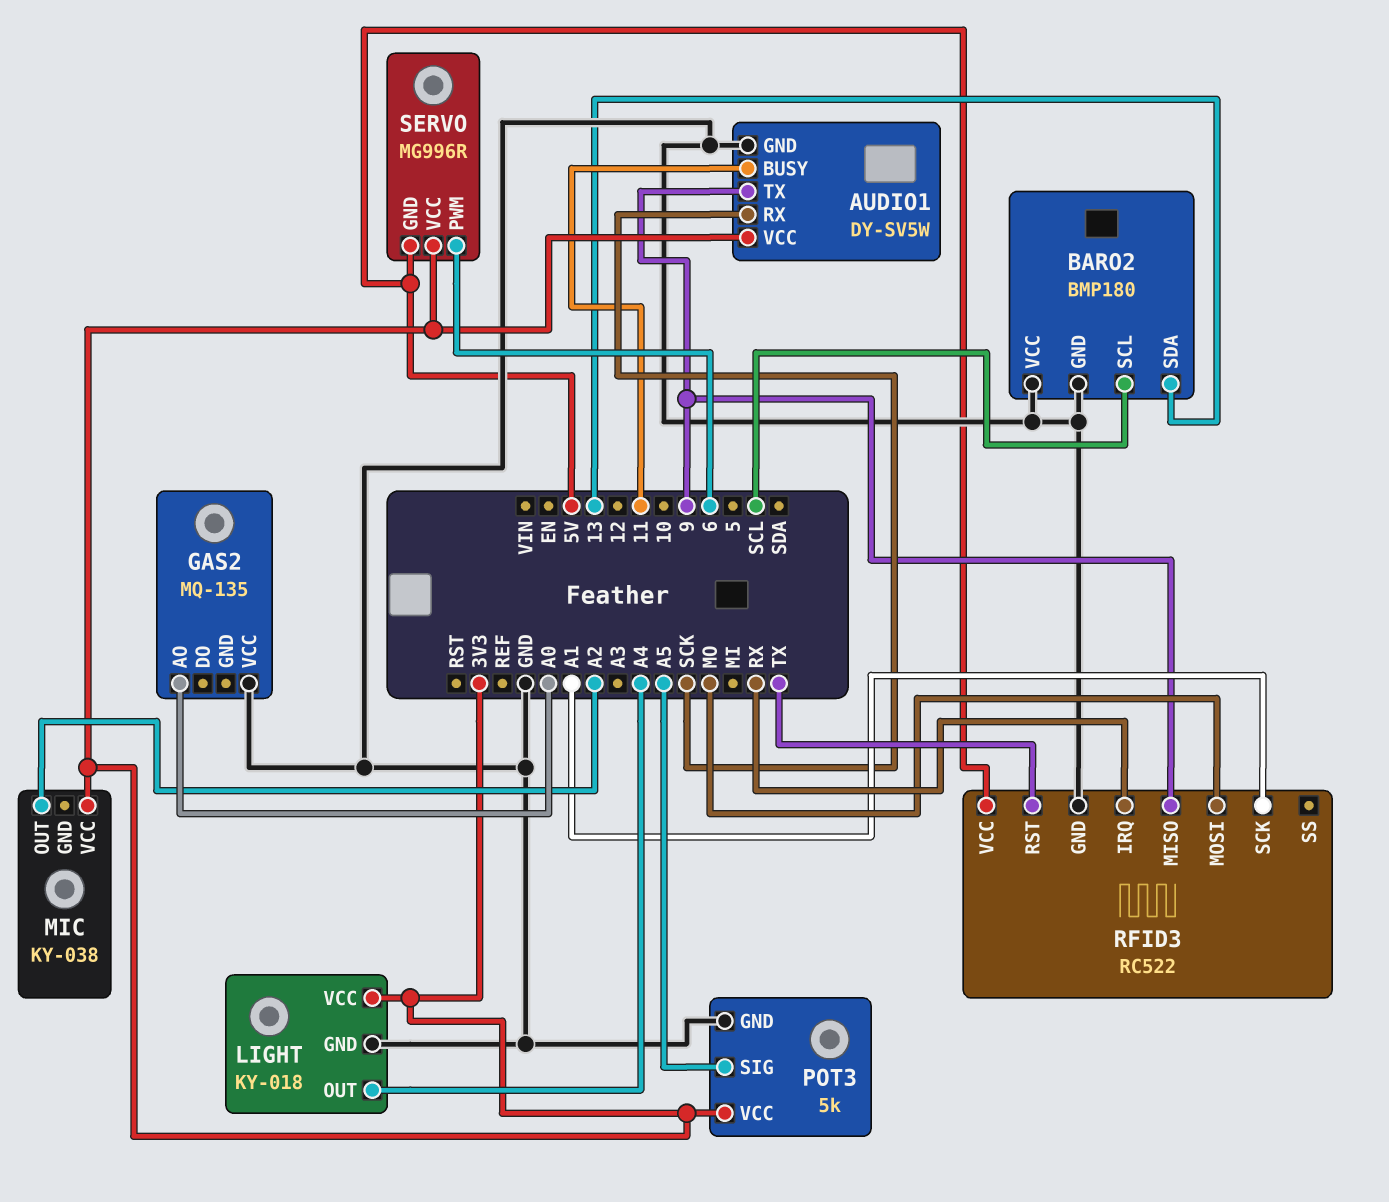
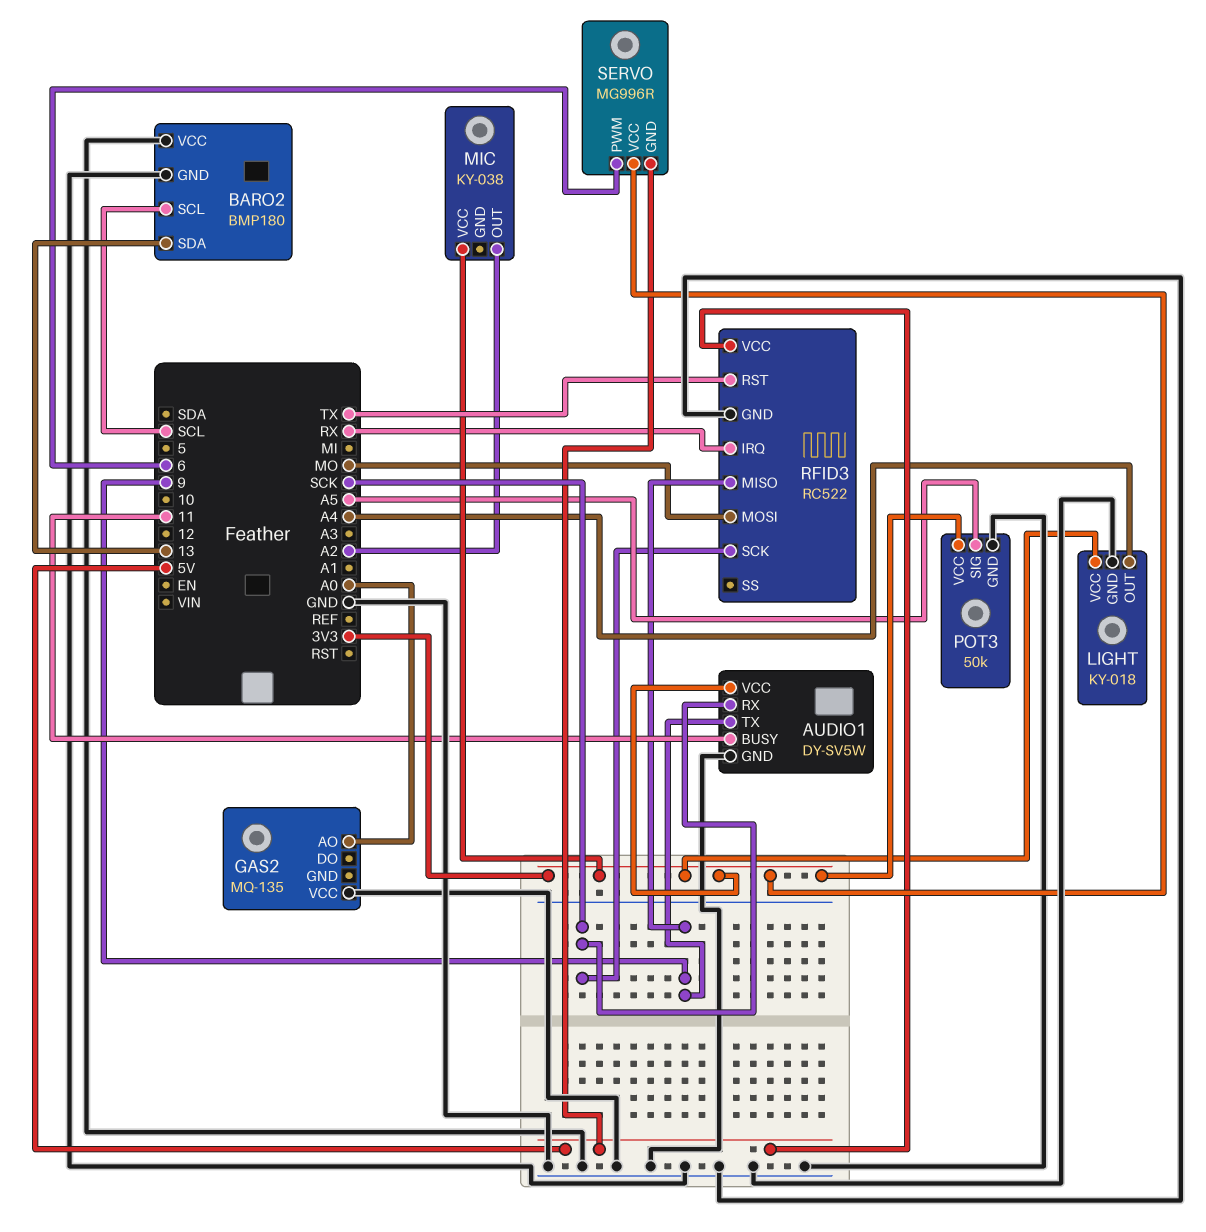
POT3: 5k -> 50k
RFID3 pin SCK: A1 -> SCK

